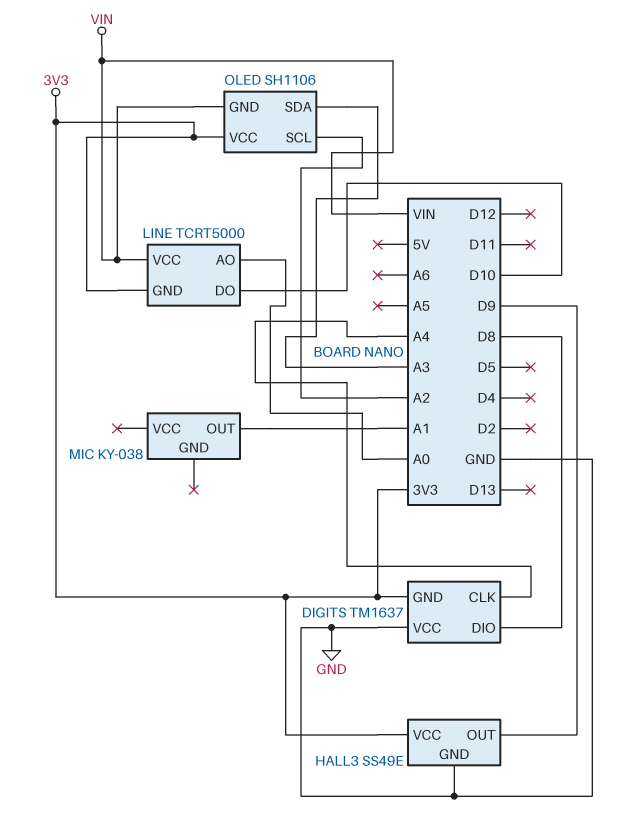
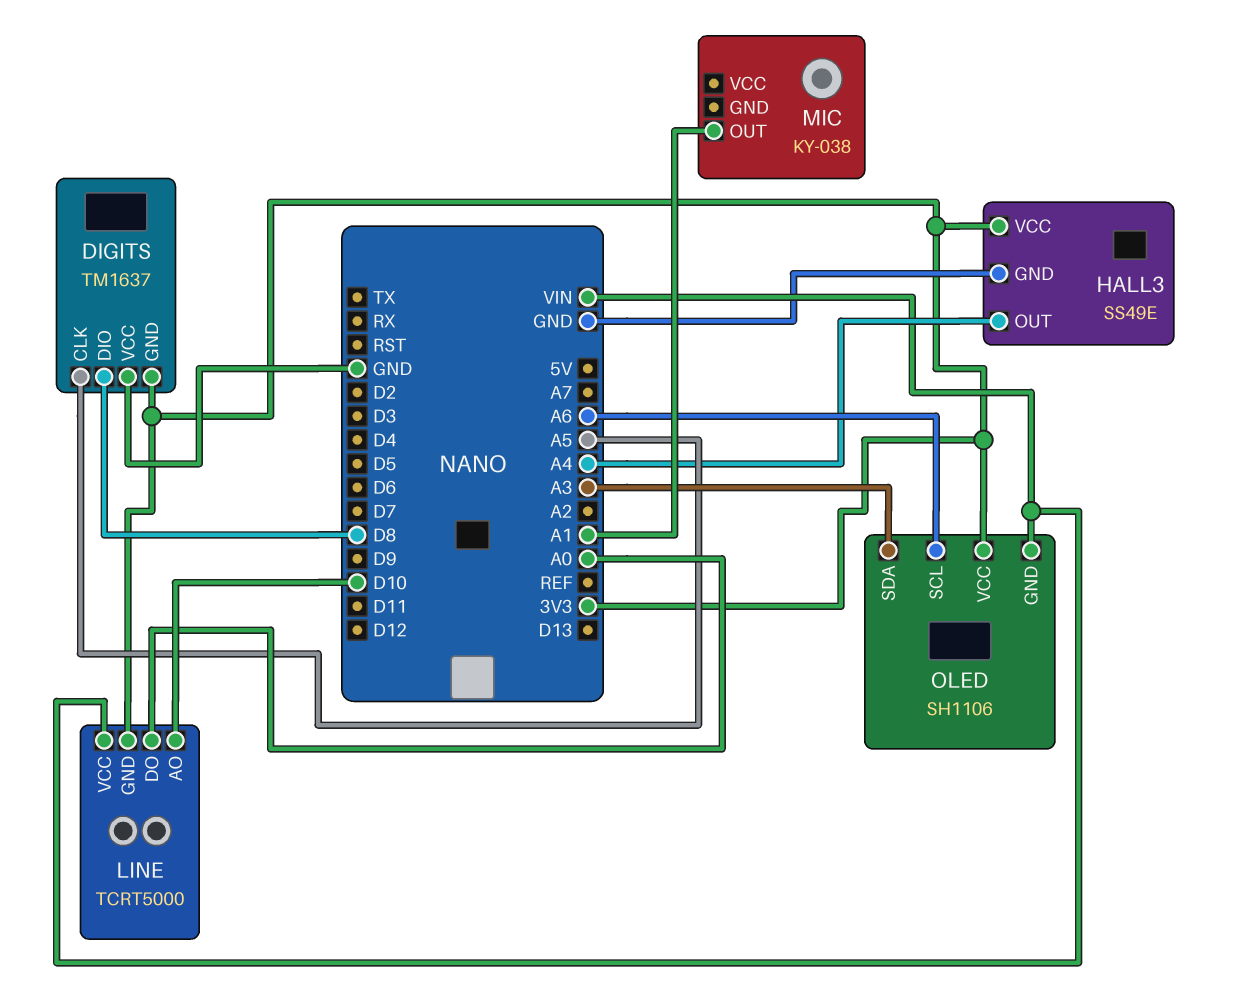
DIGITS pin CLK: A4 -> A5
HALL3 pin OUT: D9 -> A4
LINE pin AO: A0 -> D10
LINE pin DO: D10 -> A0
OLED pin SCL: A2 -> A6

